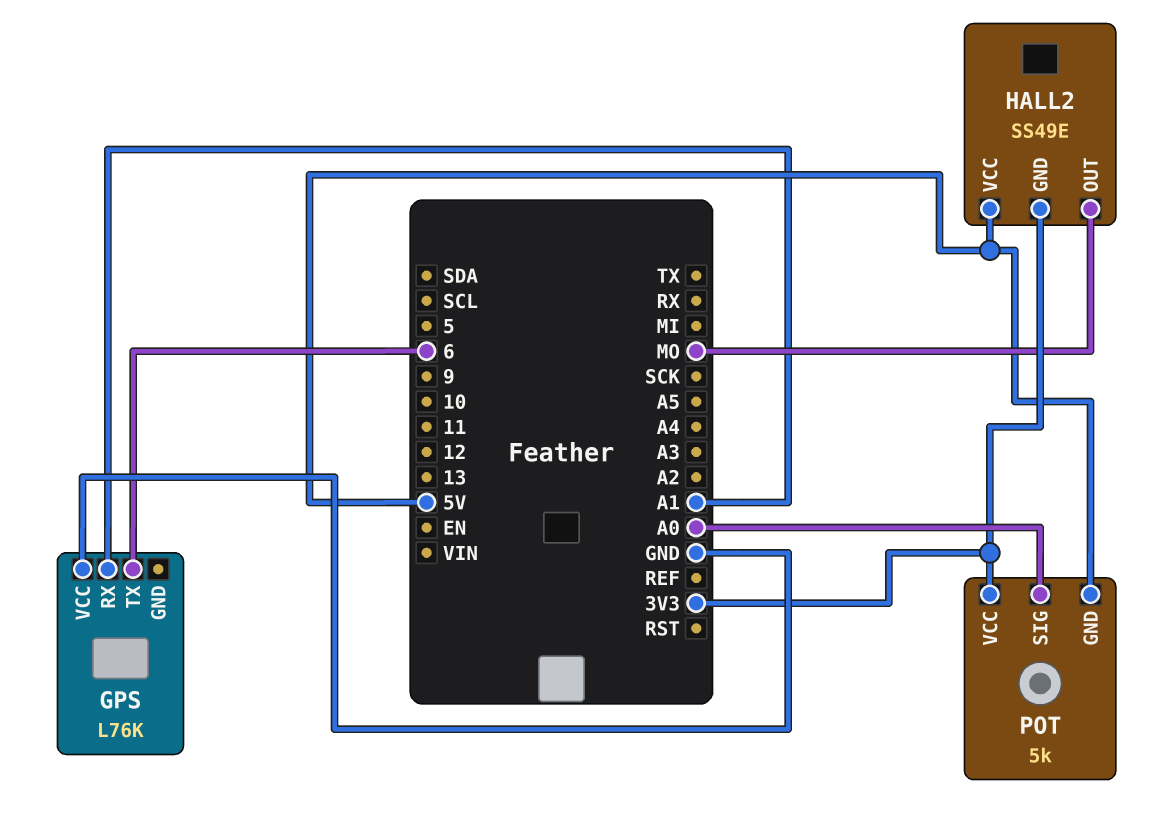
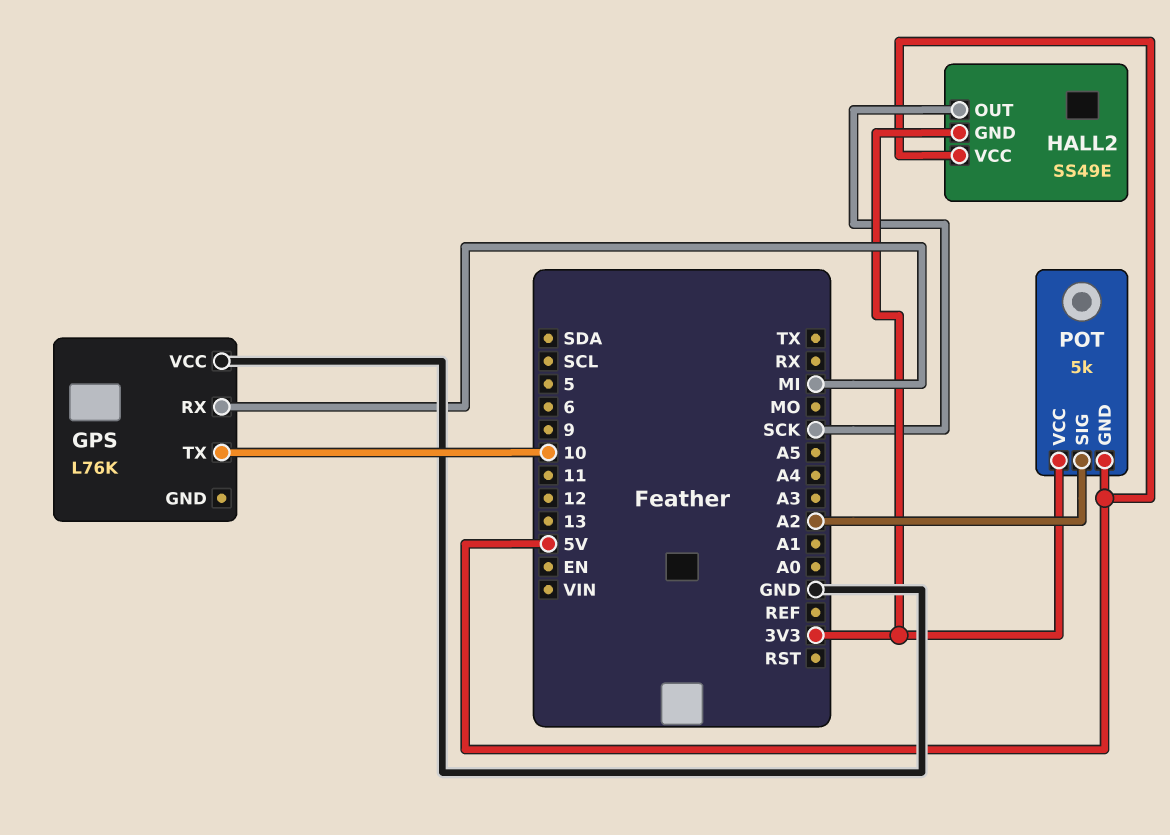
GPS pin RX: A1 -> MI
GPS pin TX: 6 -> 10
HALL2 pin OUT: MO -> SCK
POT pin SIG: A0 -> A2

